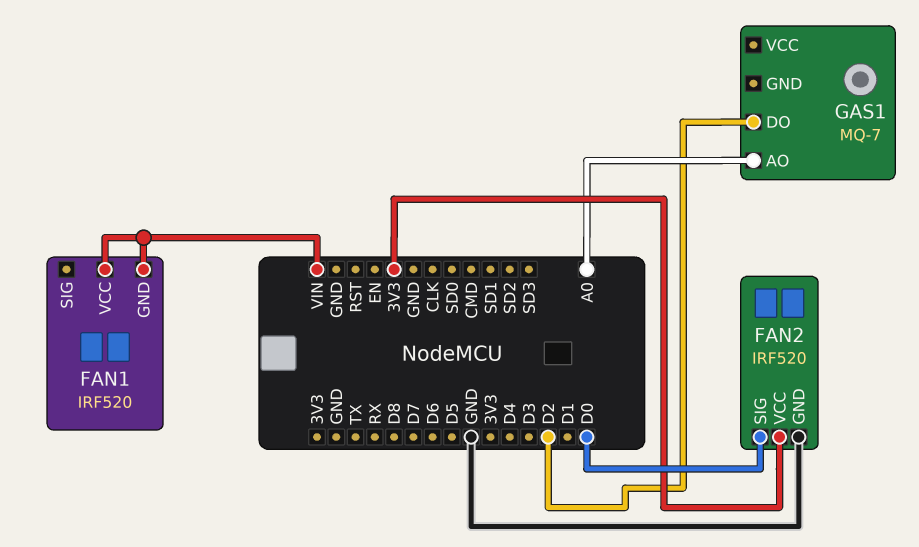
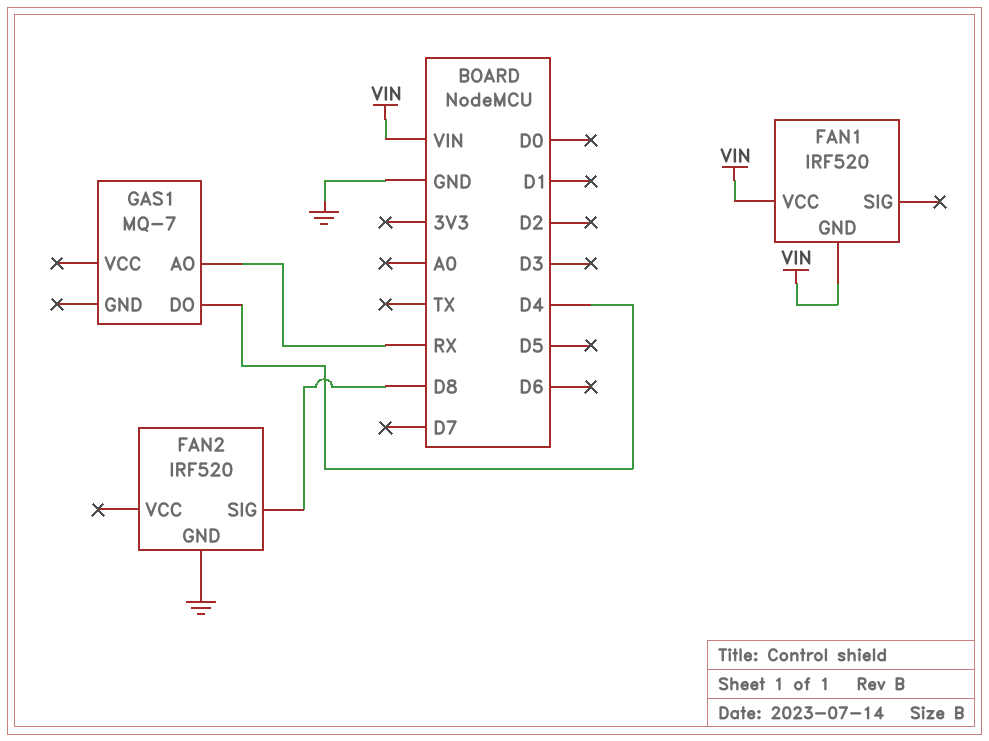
FAN2 pin SIG: D0 -> D8
FAN2 pin VCC: 3V3 -> none
GAS1 pin AO: A0 -> RX
GAS1 pin DO: D2 -> D4

